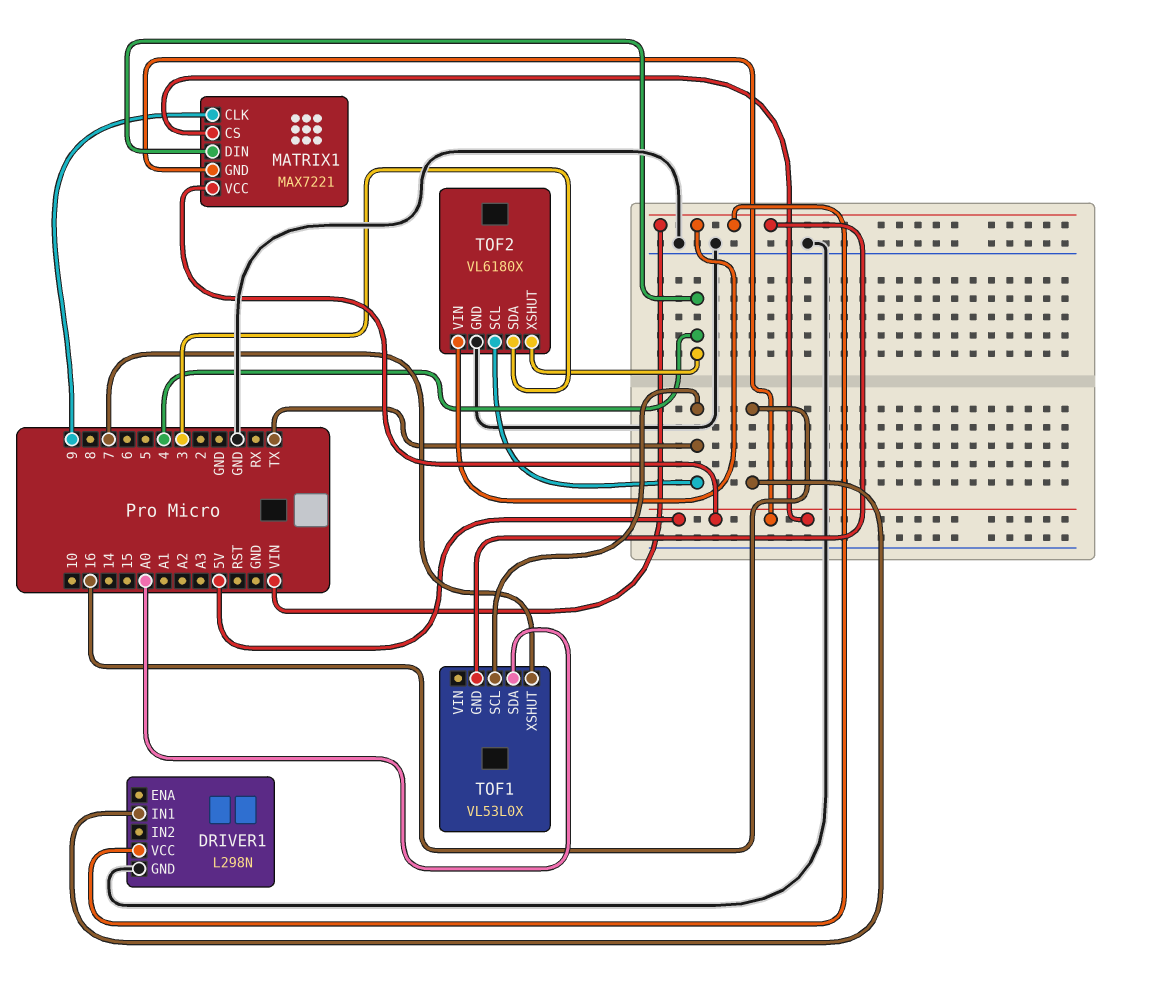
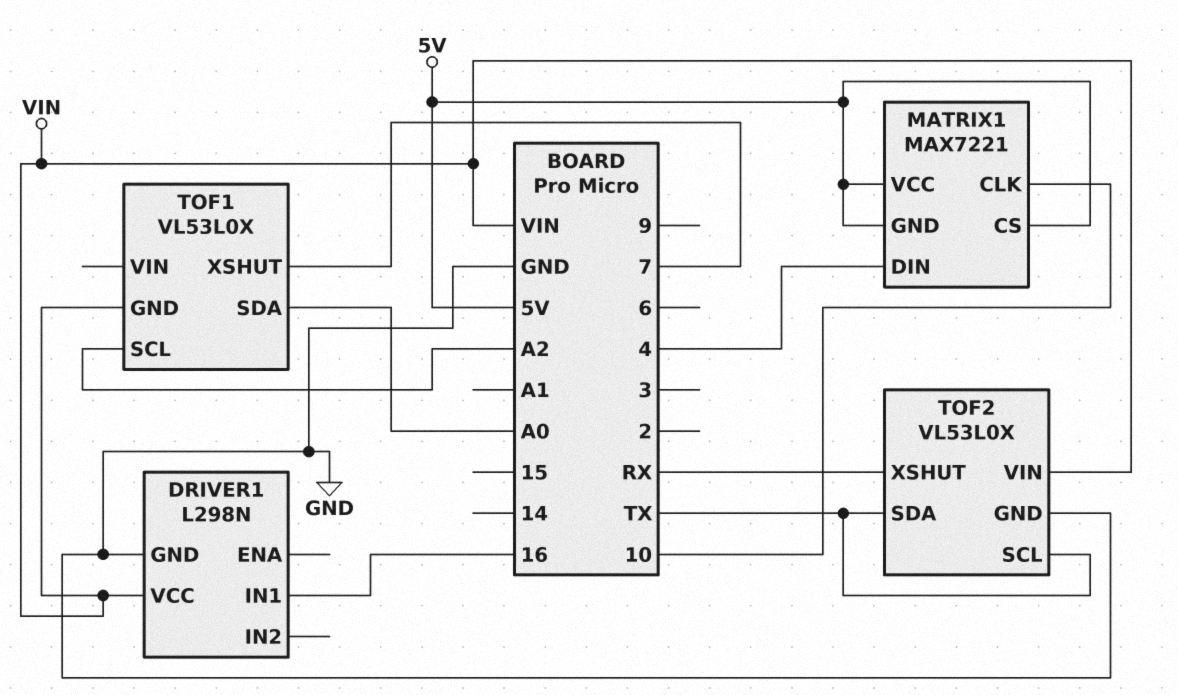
MATRIX1 pin CLK: 9 -> 10
TOF1 pin SCL: TX -> A2
TOF2: VL6180X -> VL53L0X
TOF2 pin SDA: 3 -> TX
TOF2 pin XSHUT: 4 -> RX

